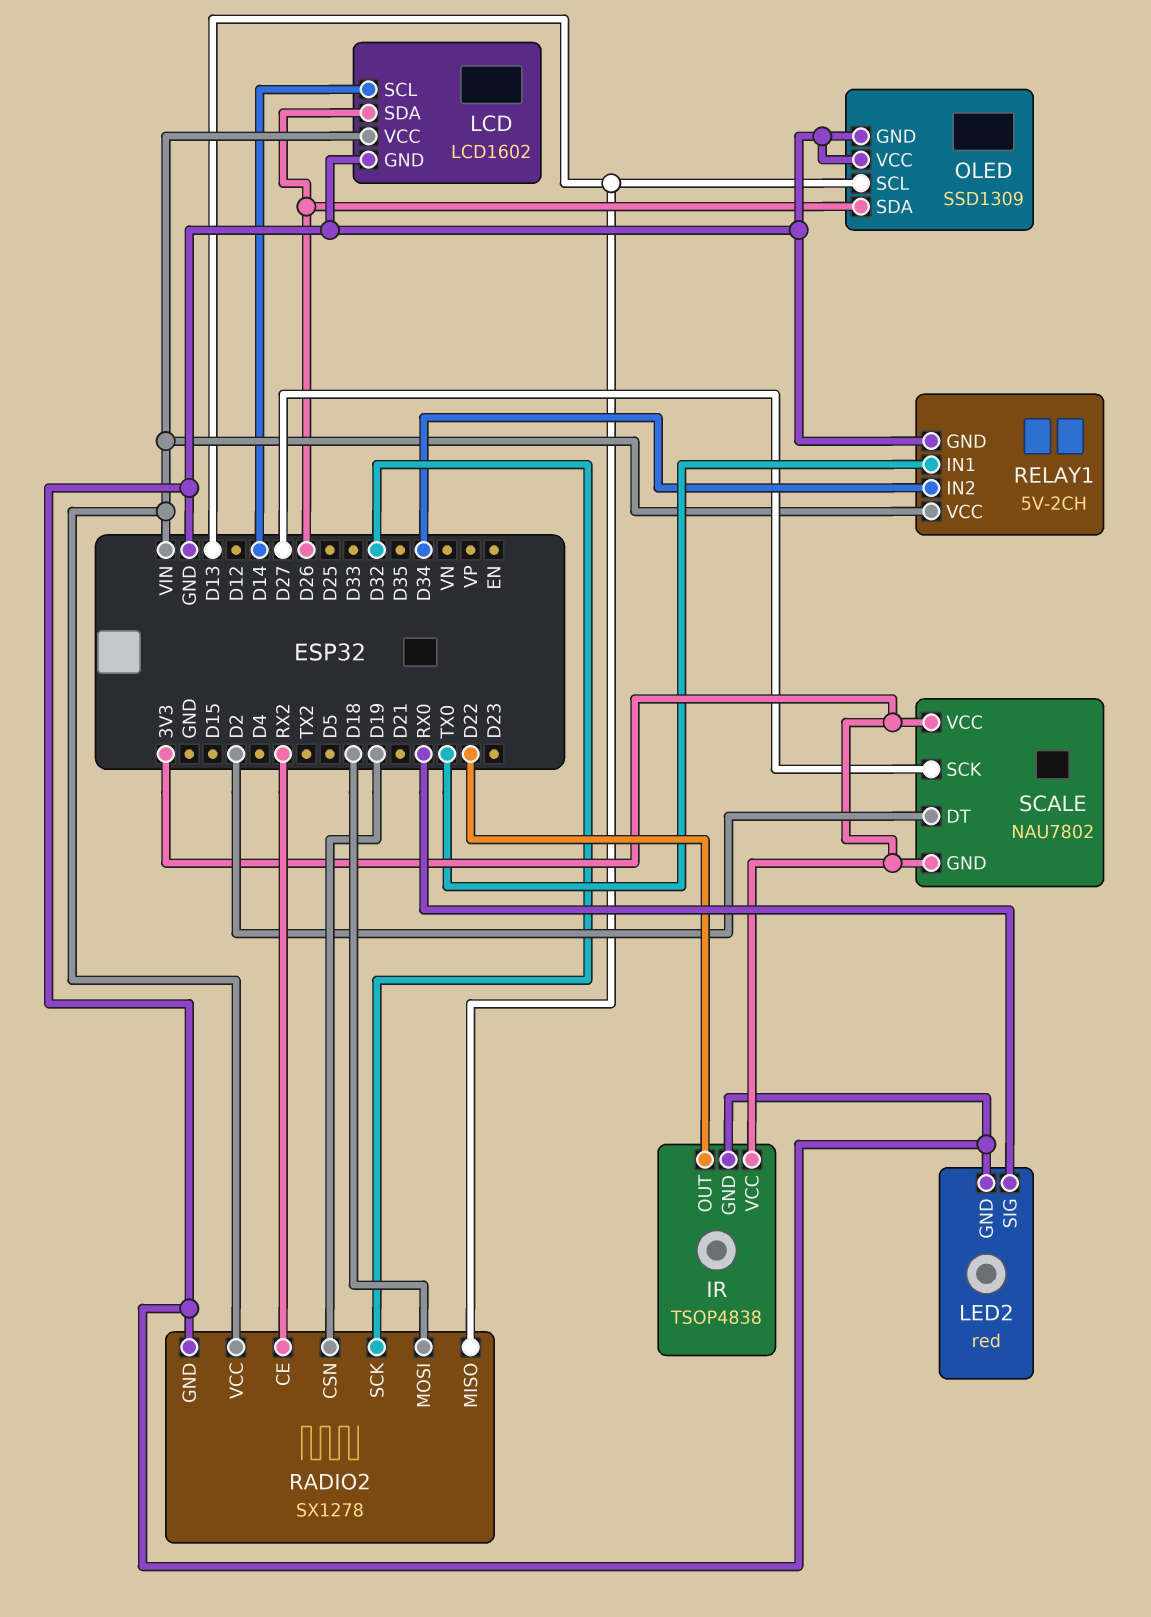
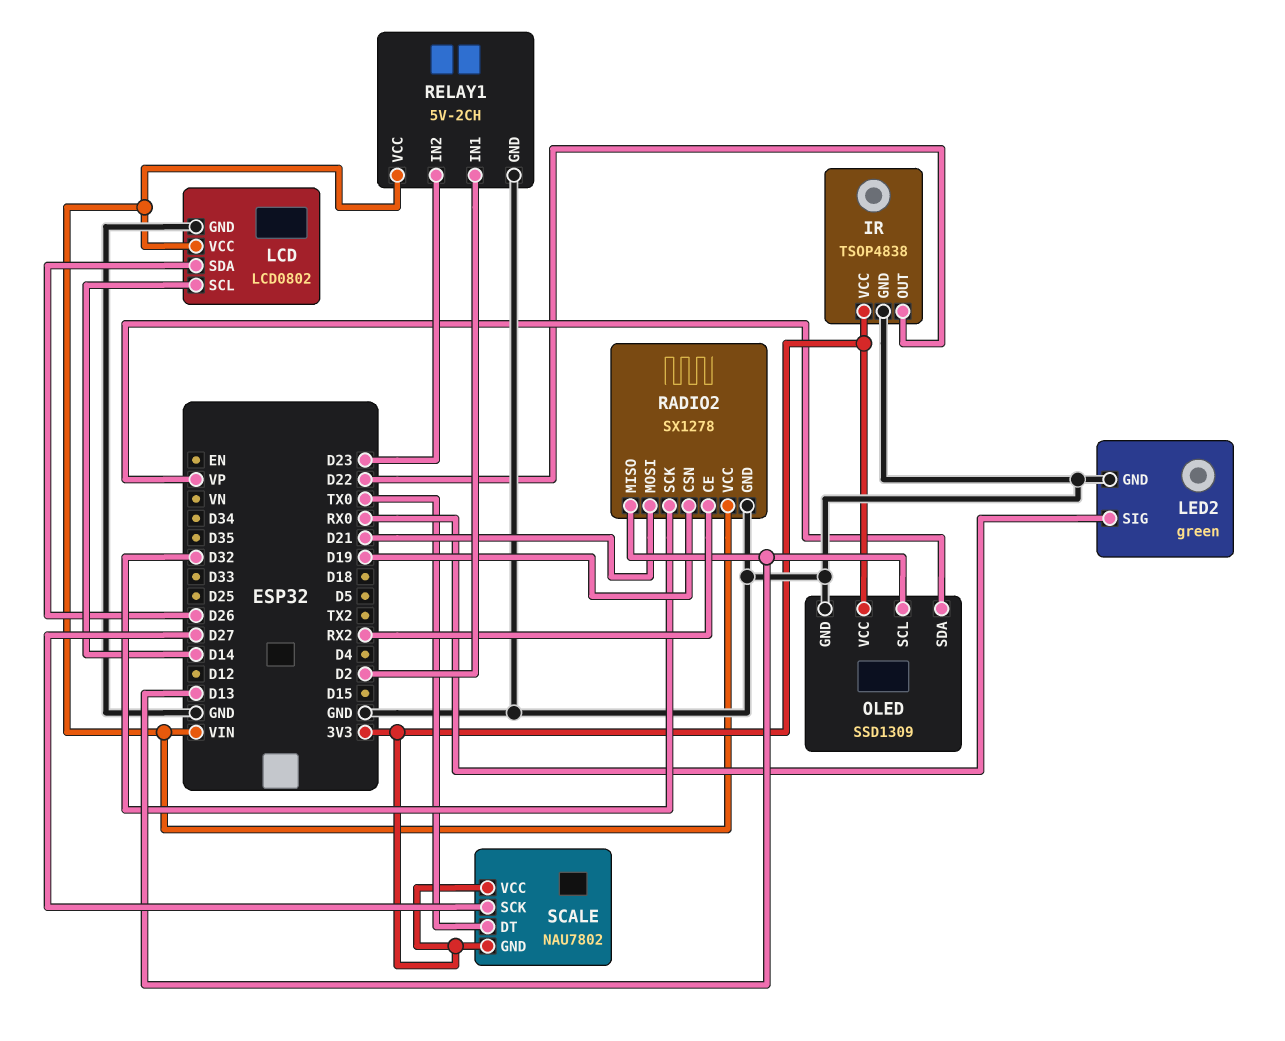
LCD: LCD1602 -> LCD0802
LED2: red -> green
OLED pin SDA: D26 -> VP
OLED pin VCC: GND -> 3V3
RADIO2 pin MOSI: D18 -> D21
RELAY1 pin IN1: TX0 -> D2
RELAY1 pin IN2: D34 -> D23
SCALE pin DT: D2 -> TX0

